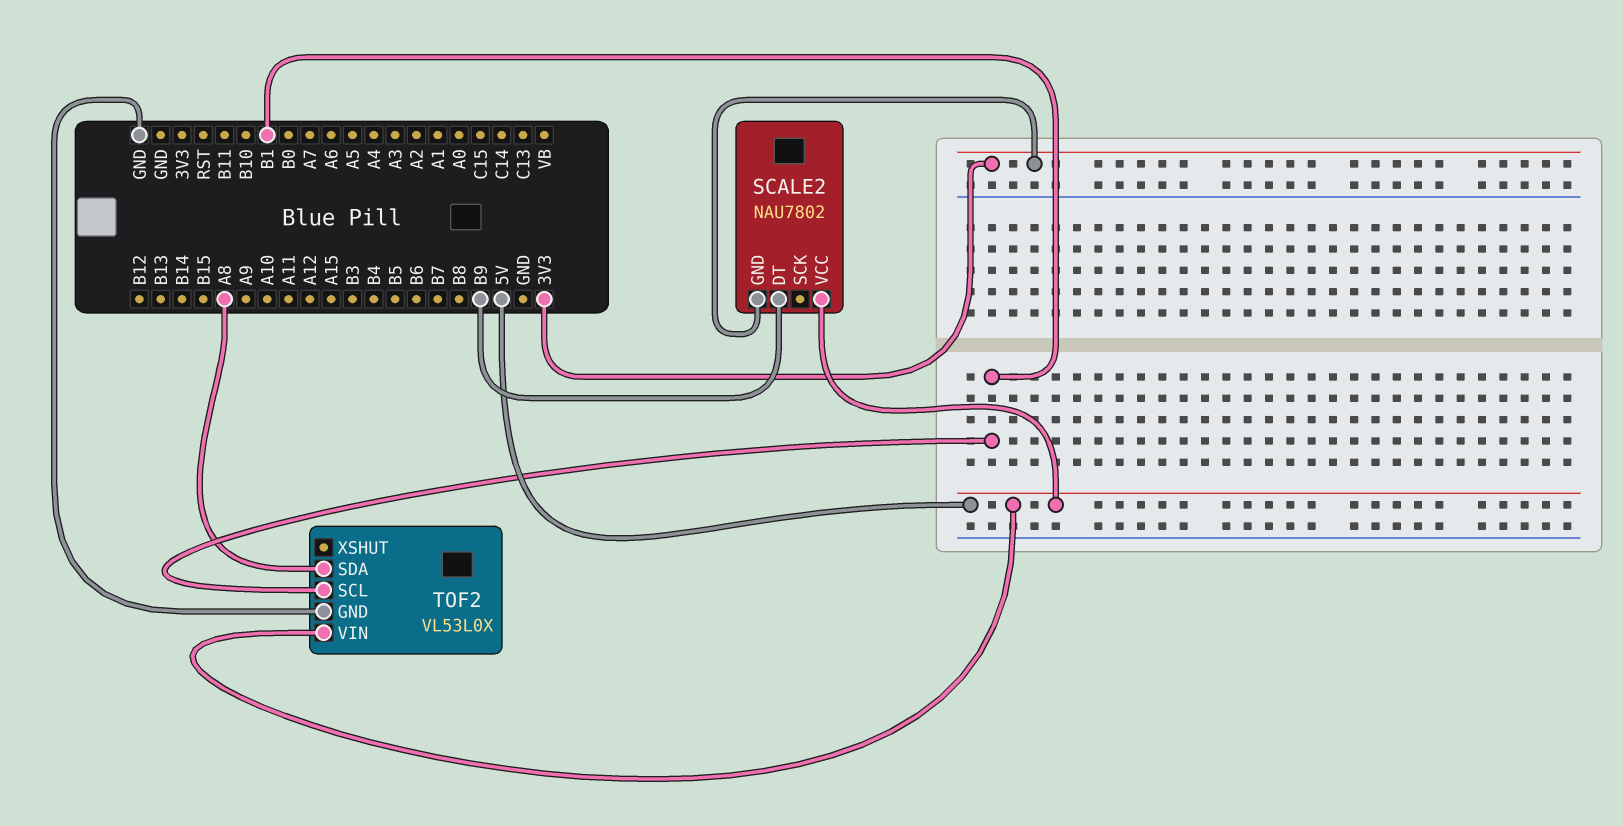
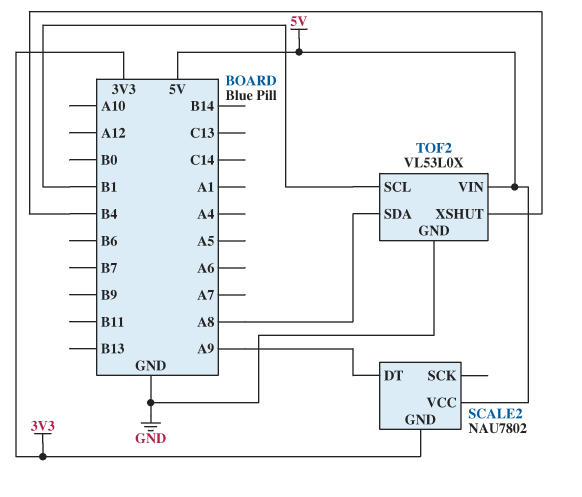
SCALE2 pin DT: B9 -> A9
TOF2 pin XSHUT: none -> B4

